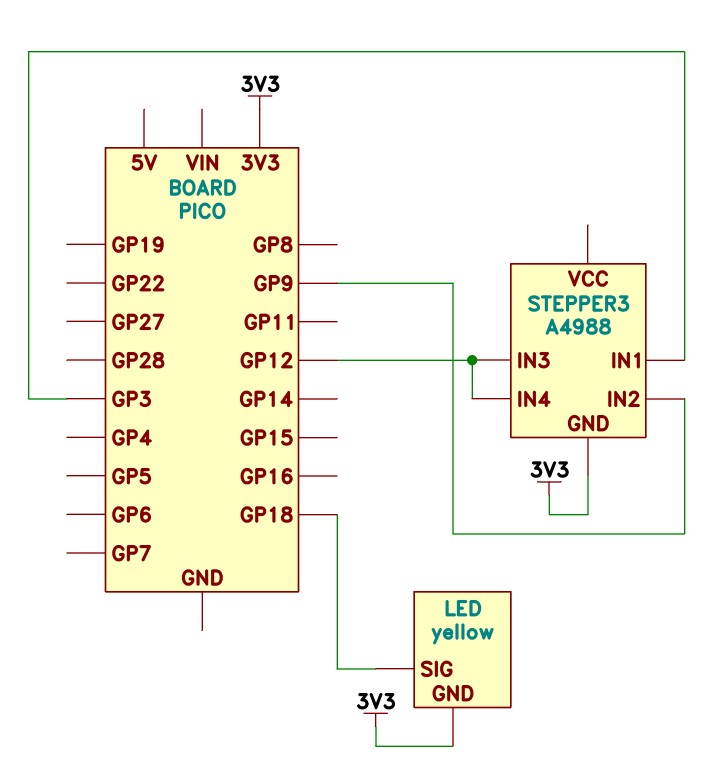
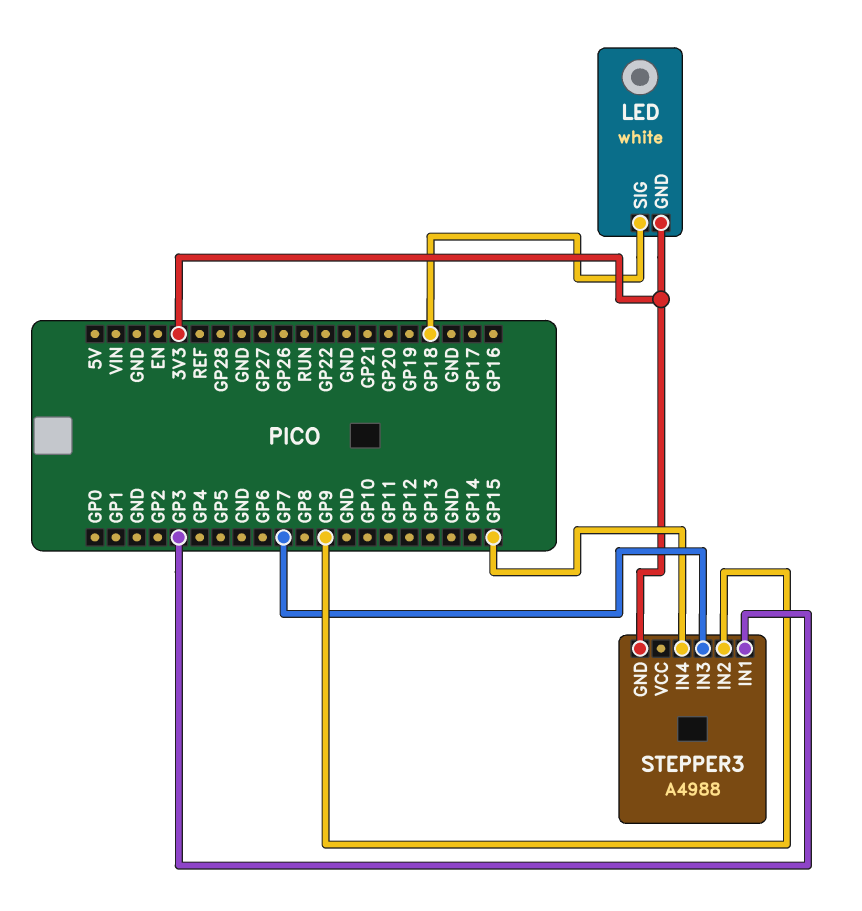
LED: yellow -> white
STEPPER3 pin IN3: GP12 -> GP7
STEPPER3 pin IN4: GP12 -> GP15

